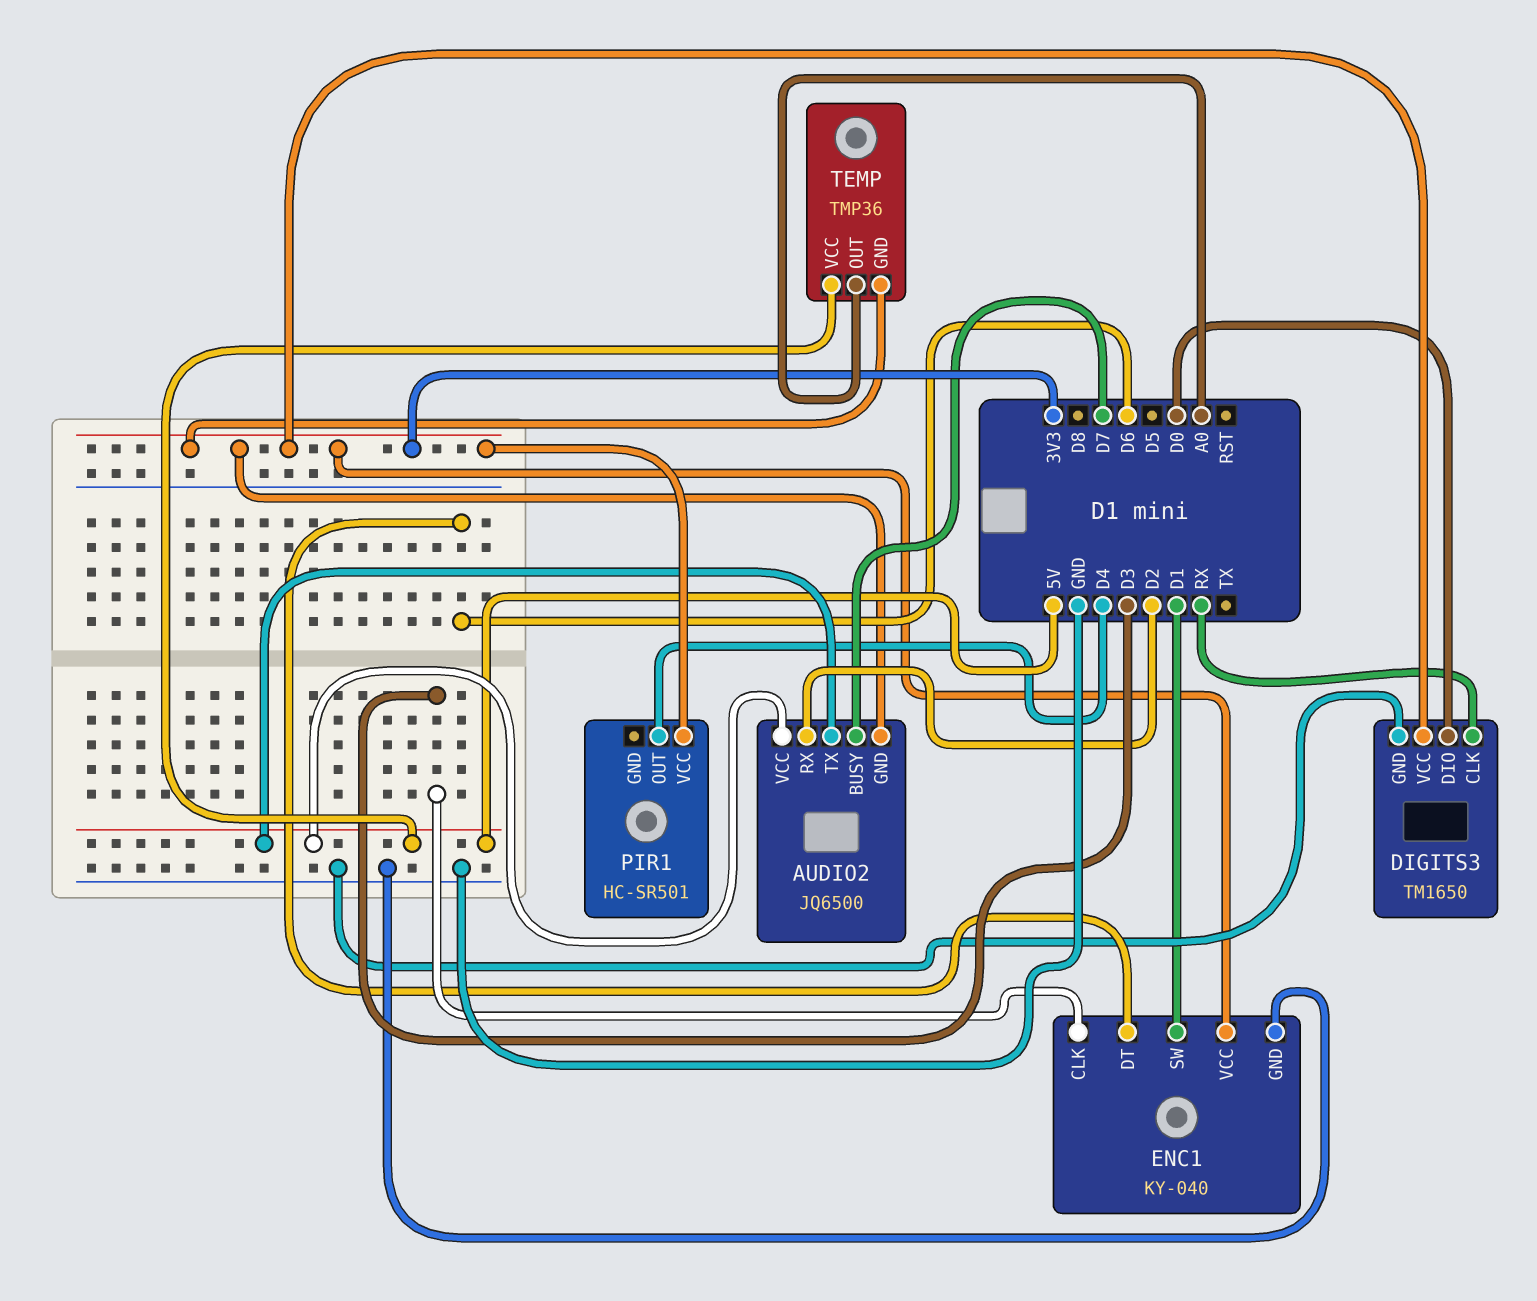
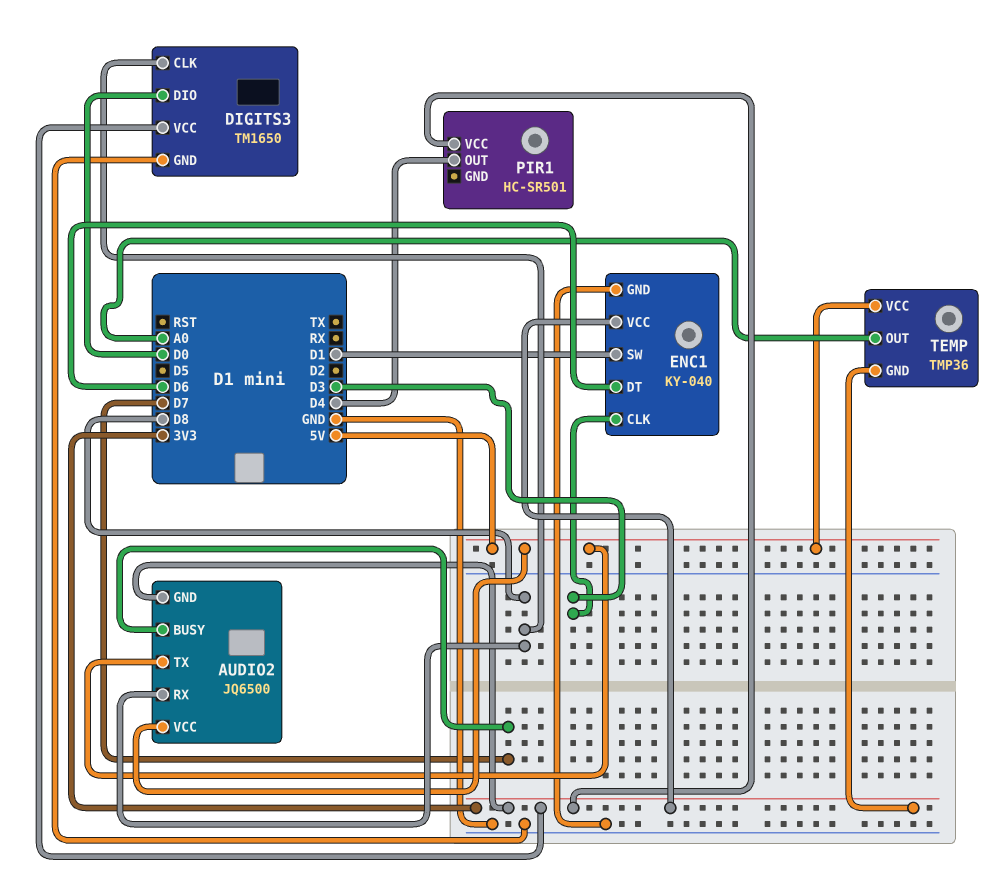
AUDIO2 pin RX: D2 -> D8
DIGITS3 pin CLK: RX -> D8

